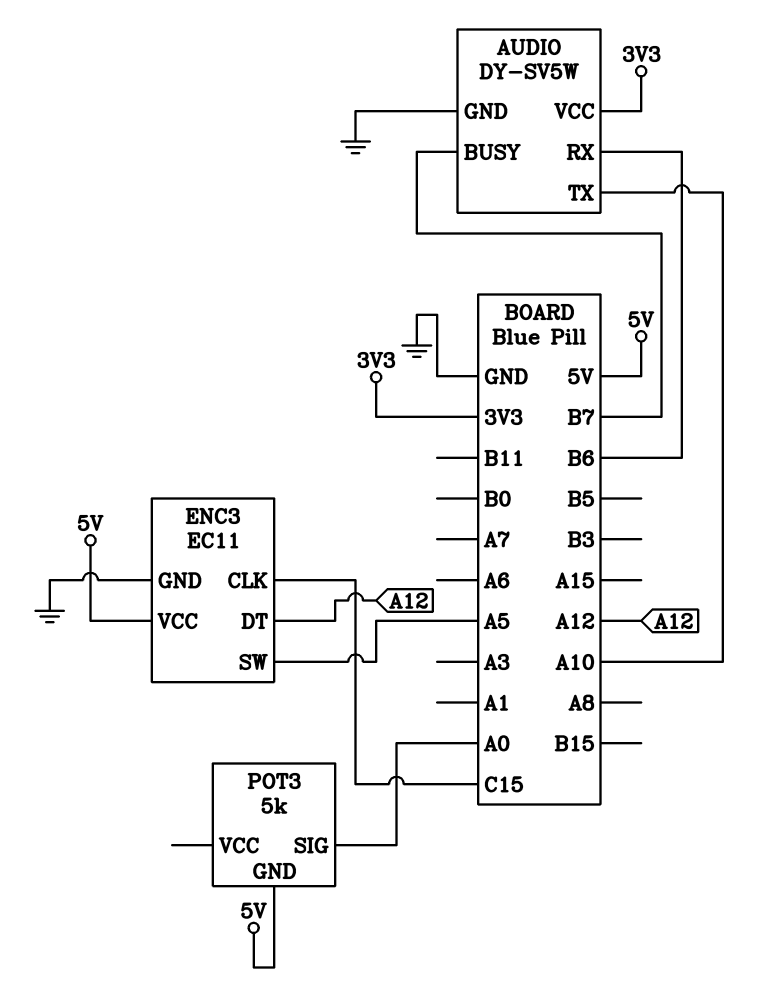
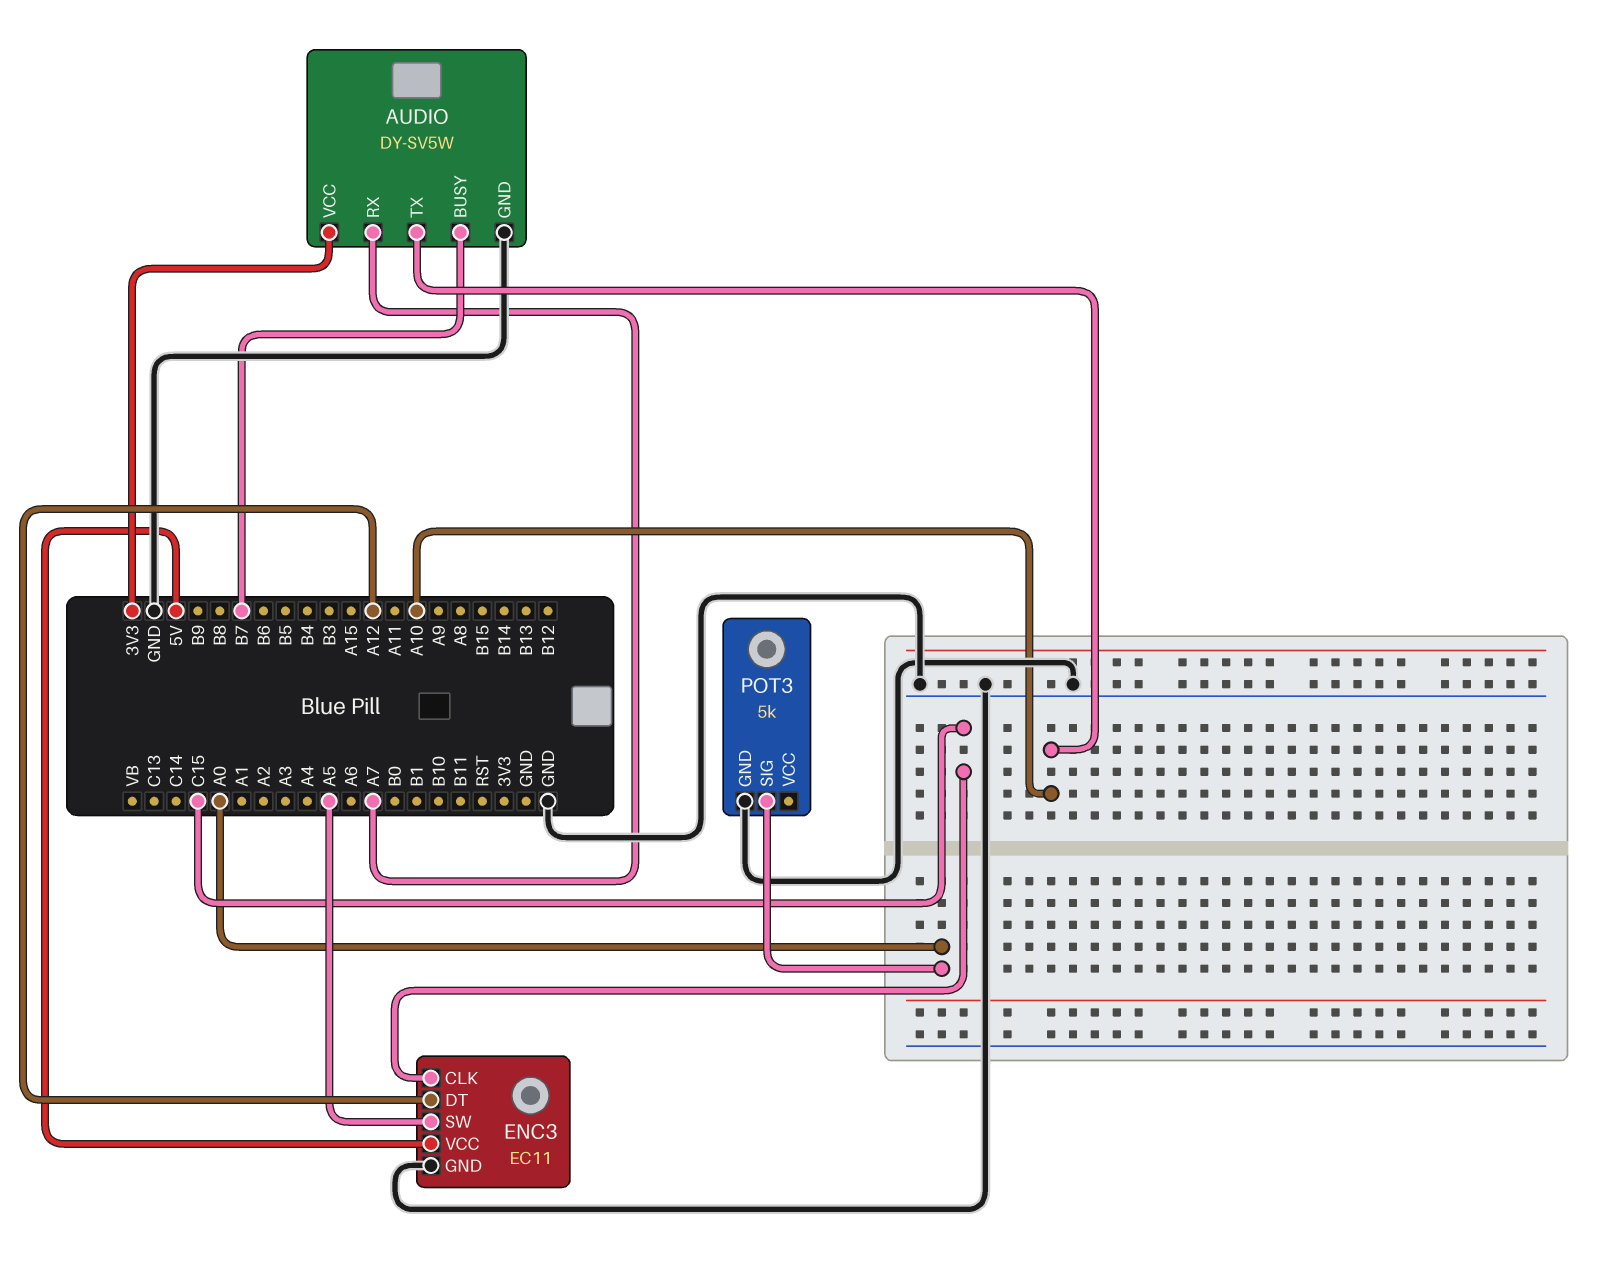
AUDIO pin RX: B6 -> A7
POT3 pin GND: 5V -> GND

